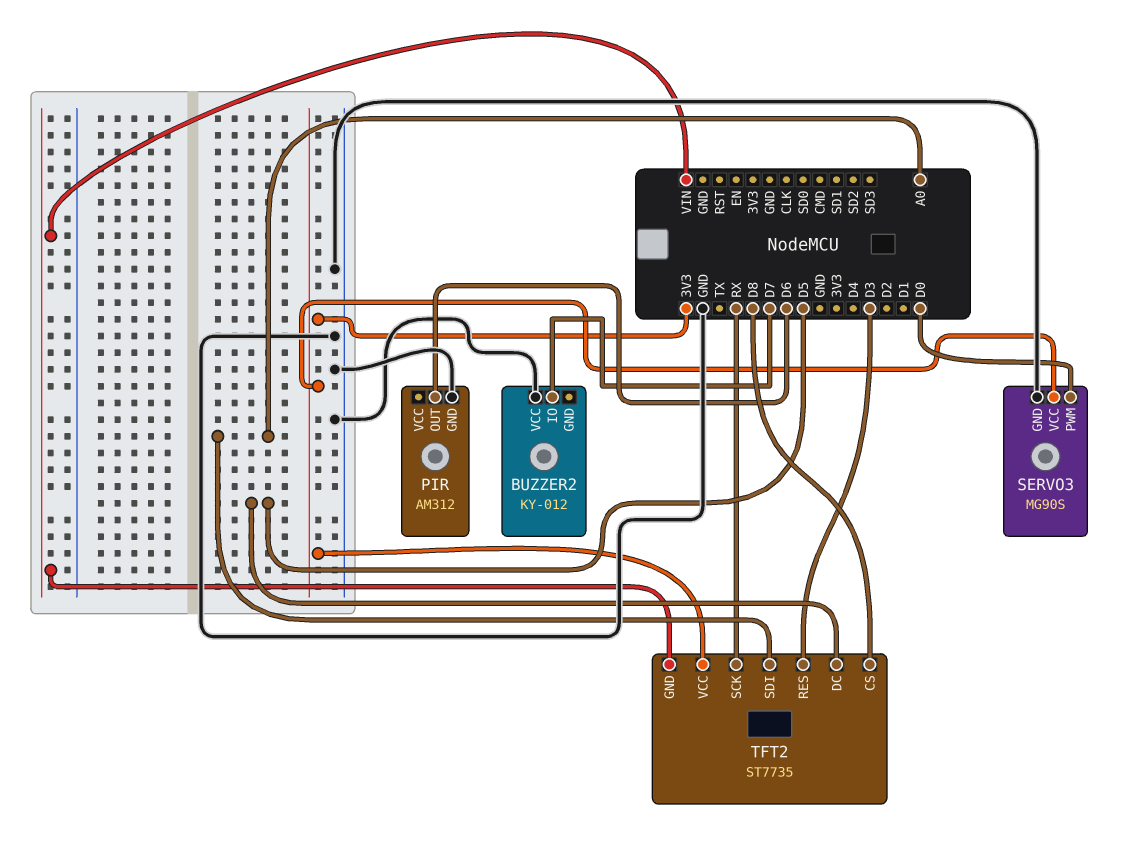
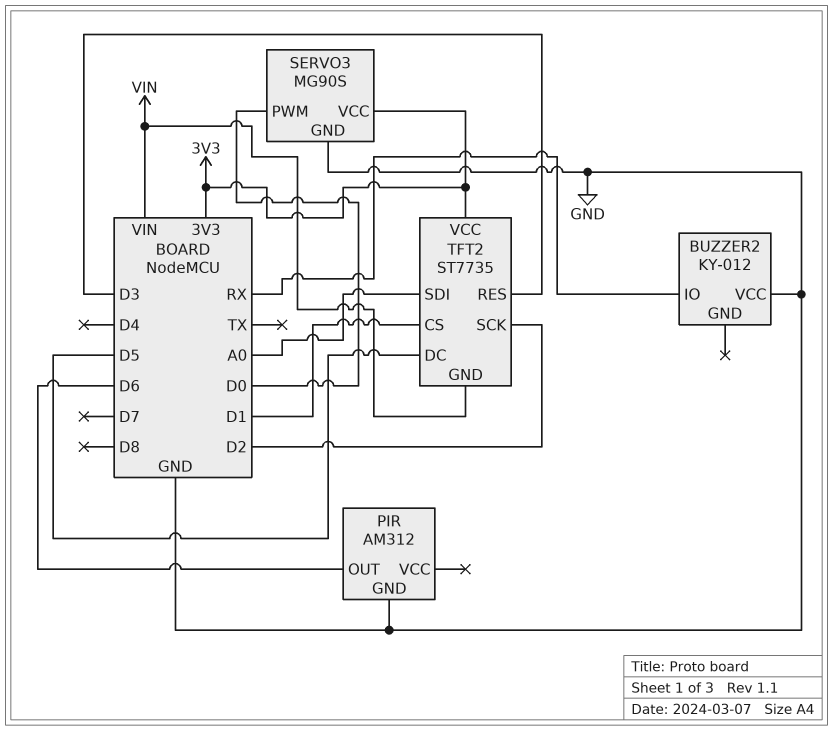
BUZZER2 pin IO: D7 -> RX
TFT2 pin CS: D8 -> D1
TFT2 pin SCK: RX -> D2

